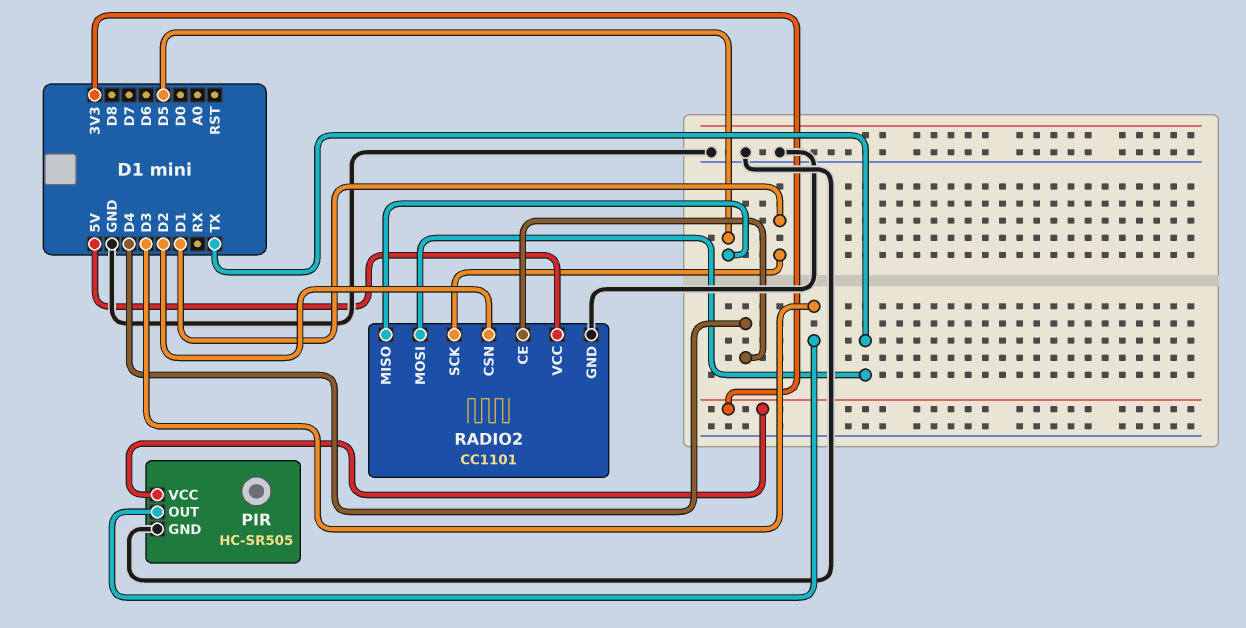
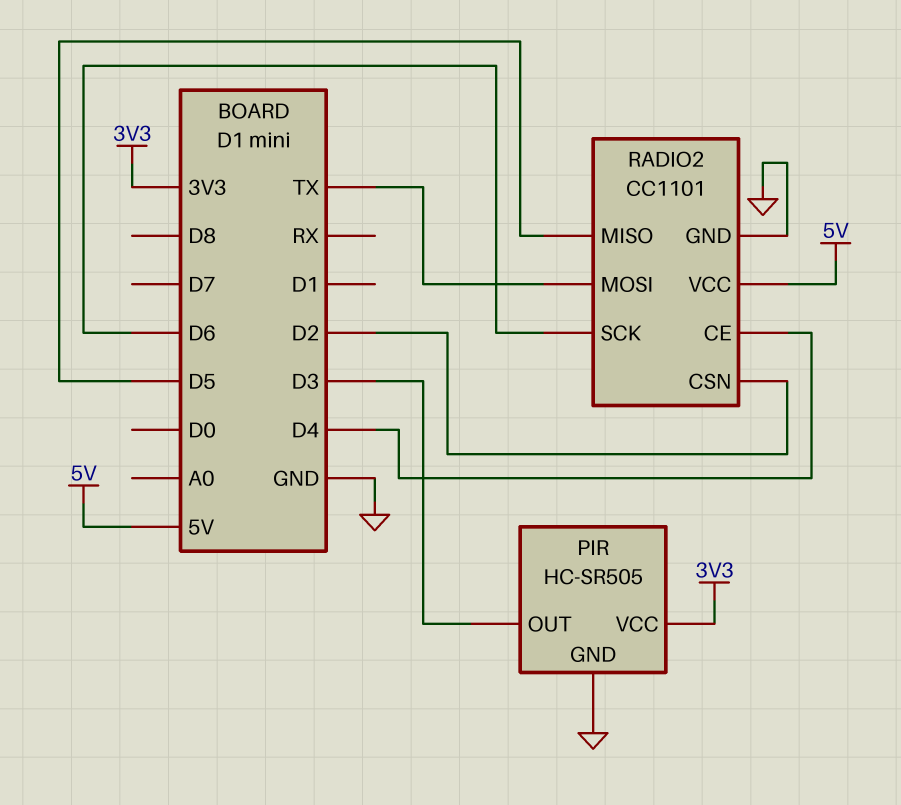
RADIO2 pin SCK: D1 -> D6

